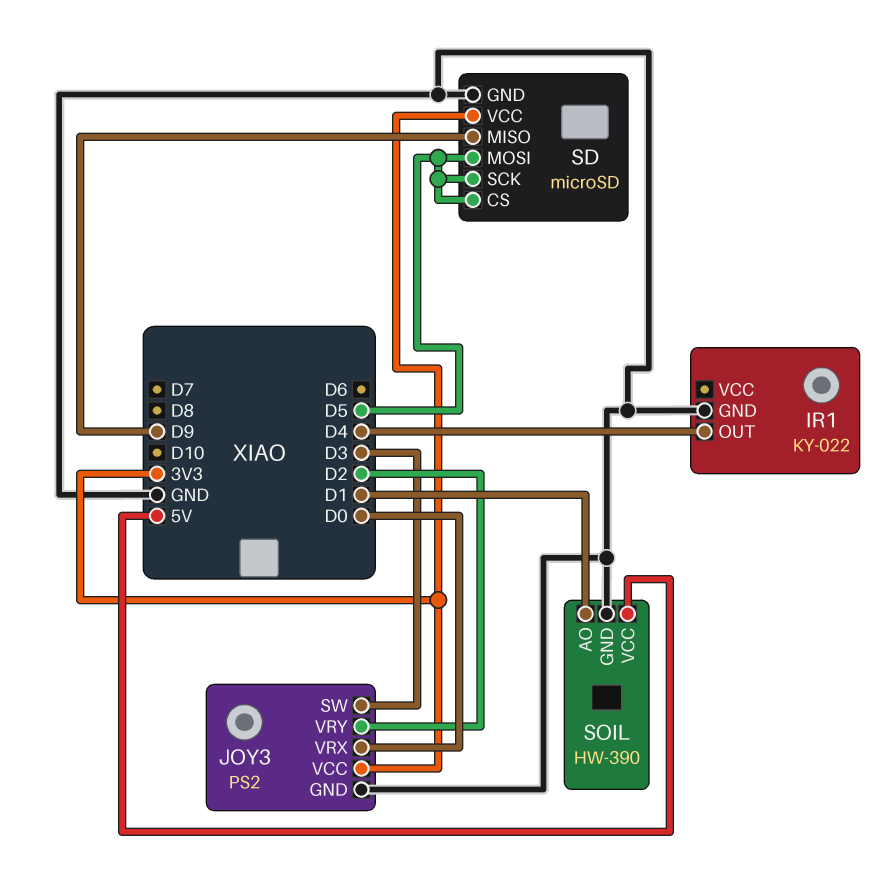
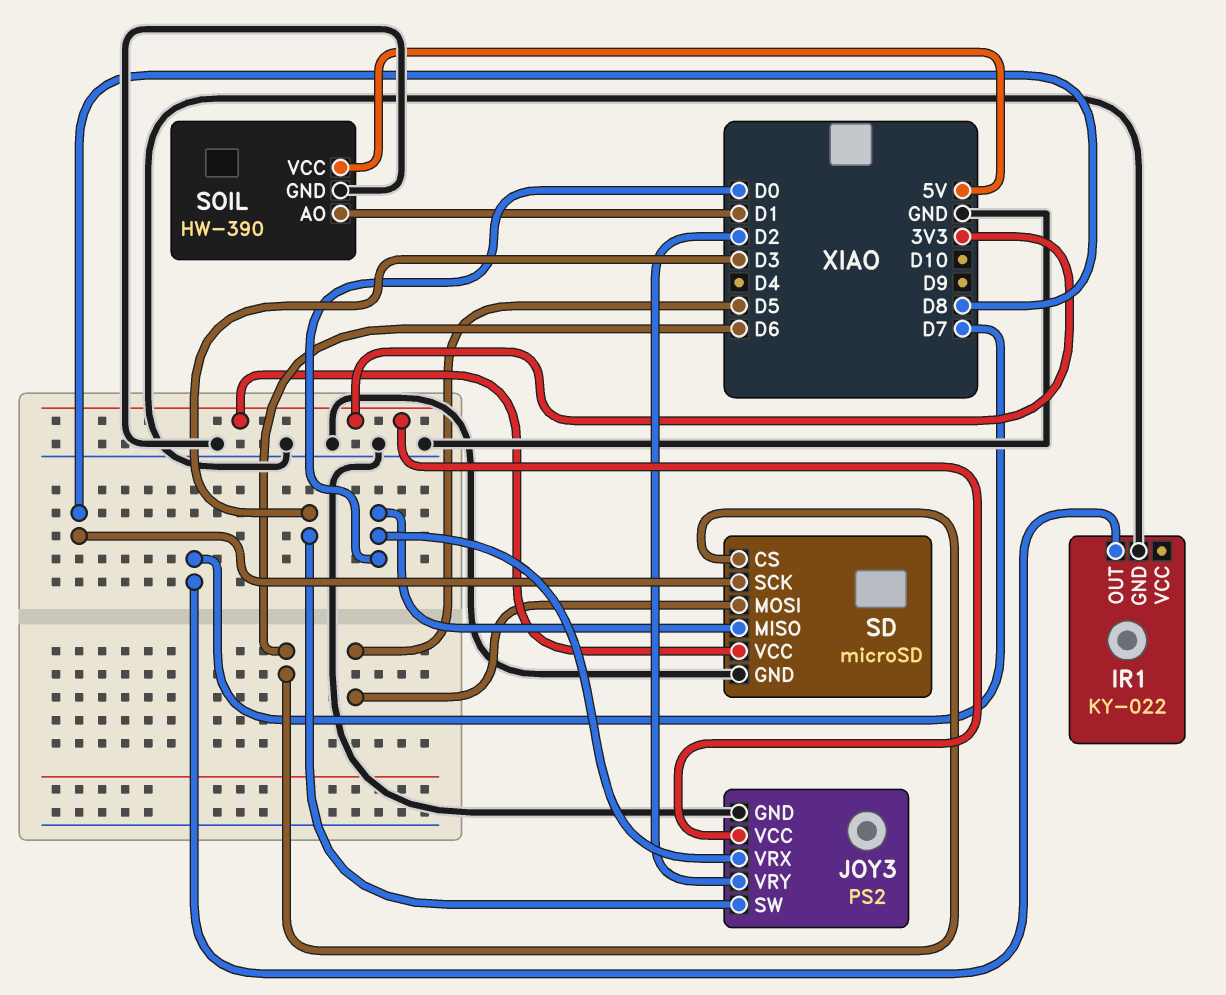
IR1 pin OUT: D4 -> D7
SD pin CS: D5 -> D6
SD pin MISO: D9 -> D0
SD pin SCK: D5 -> D8

